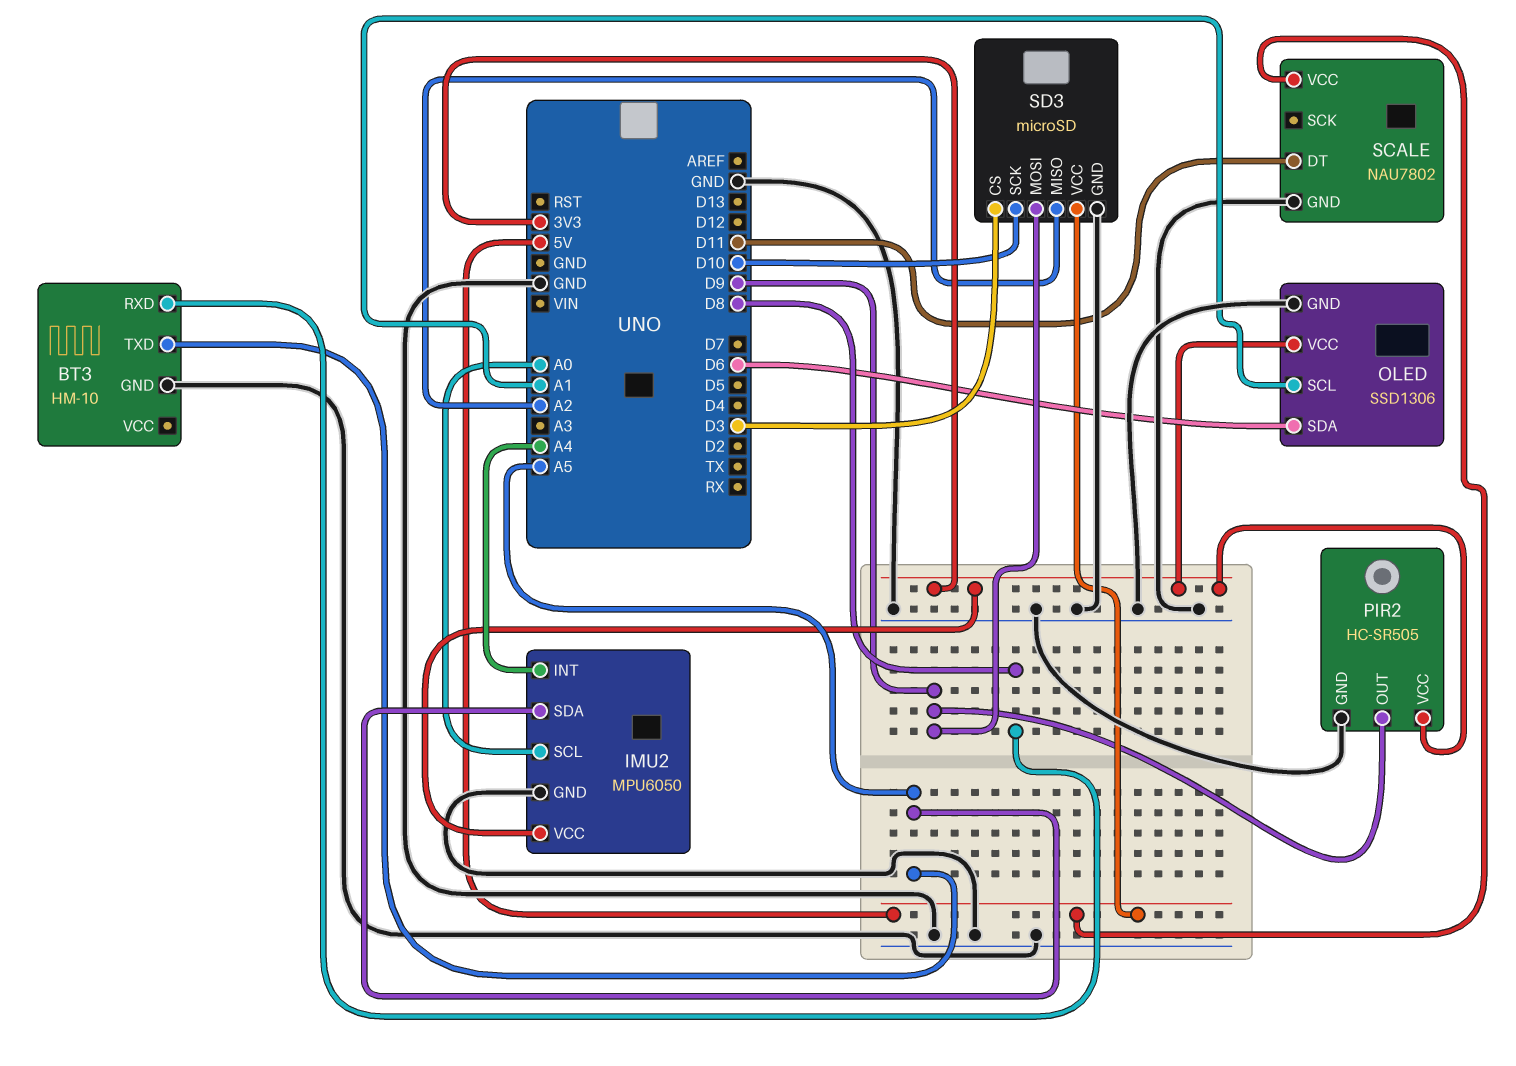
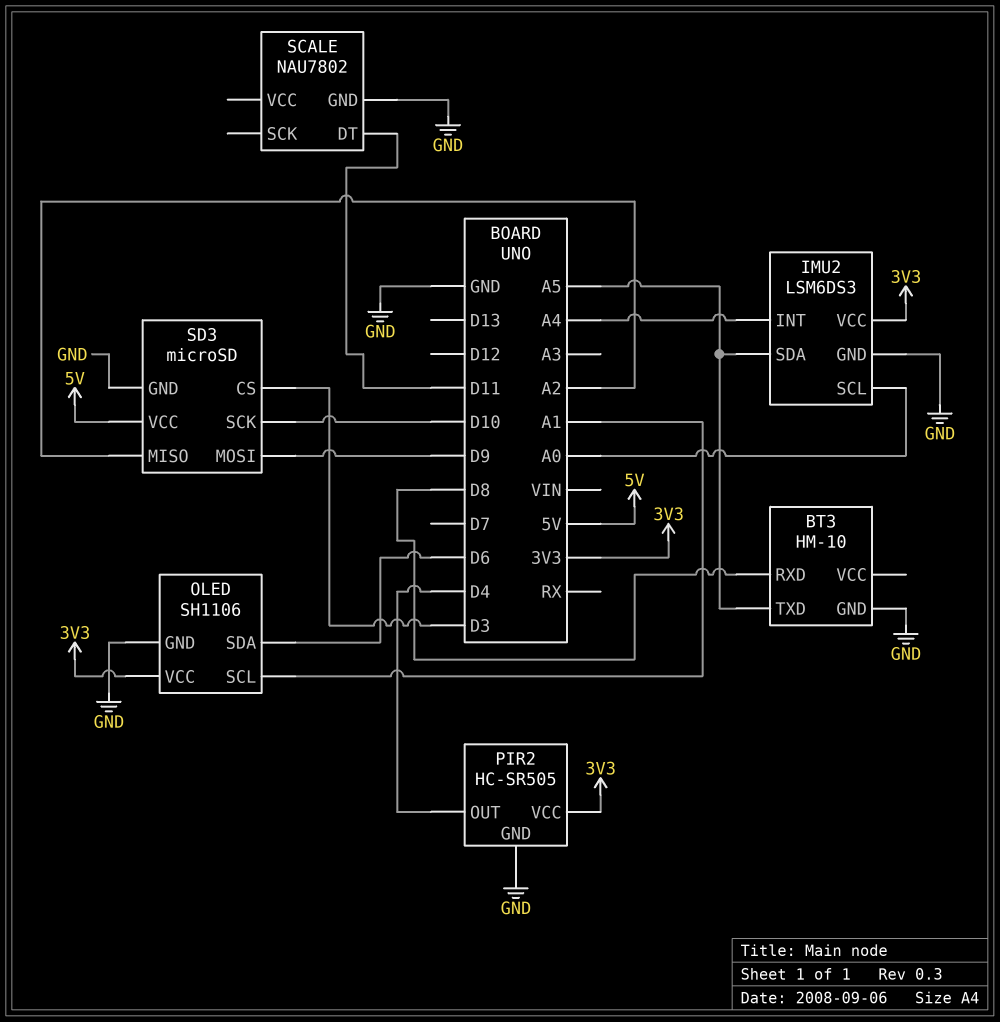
IMU2: MPU6050 -> LSM6DS3
OLED: SSD1306 -> SH1106
PIR2 pin OUT: D9 -> D4
SCALE pin VCC: 5V -> none

